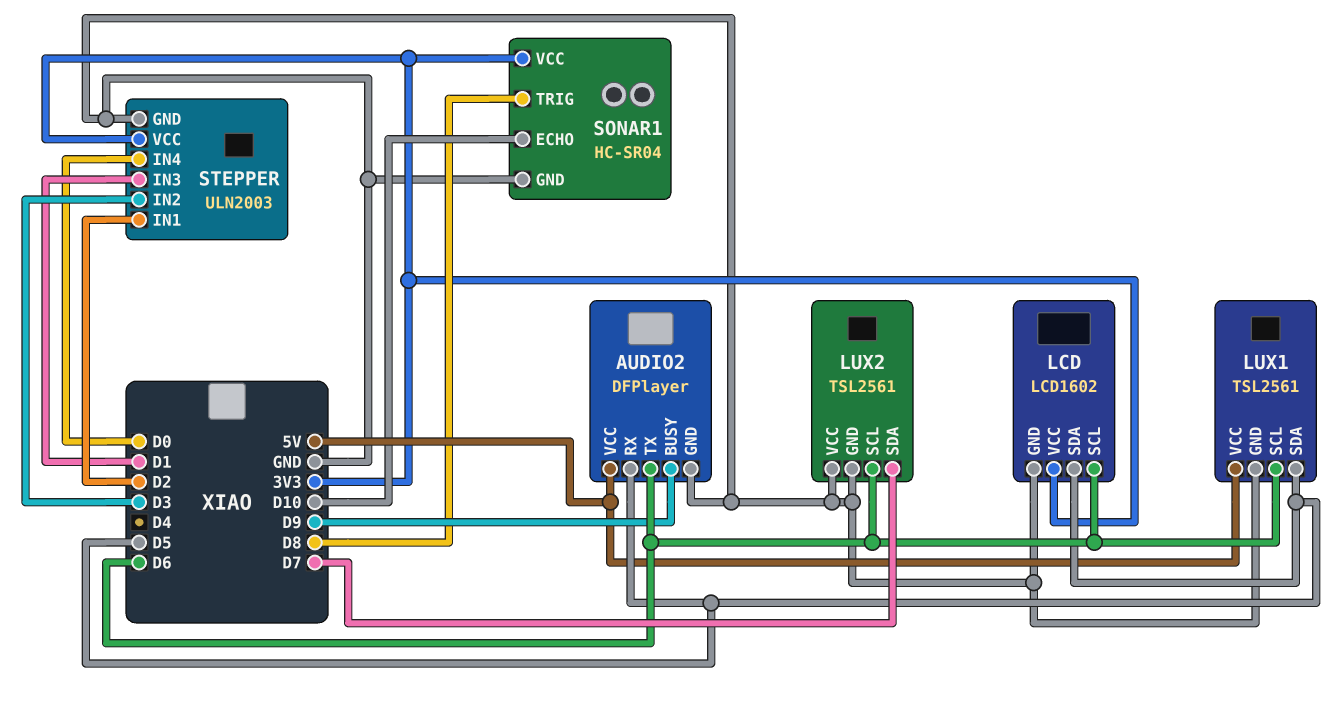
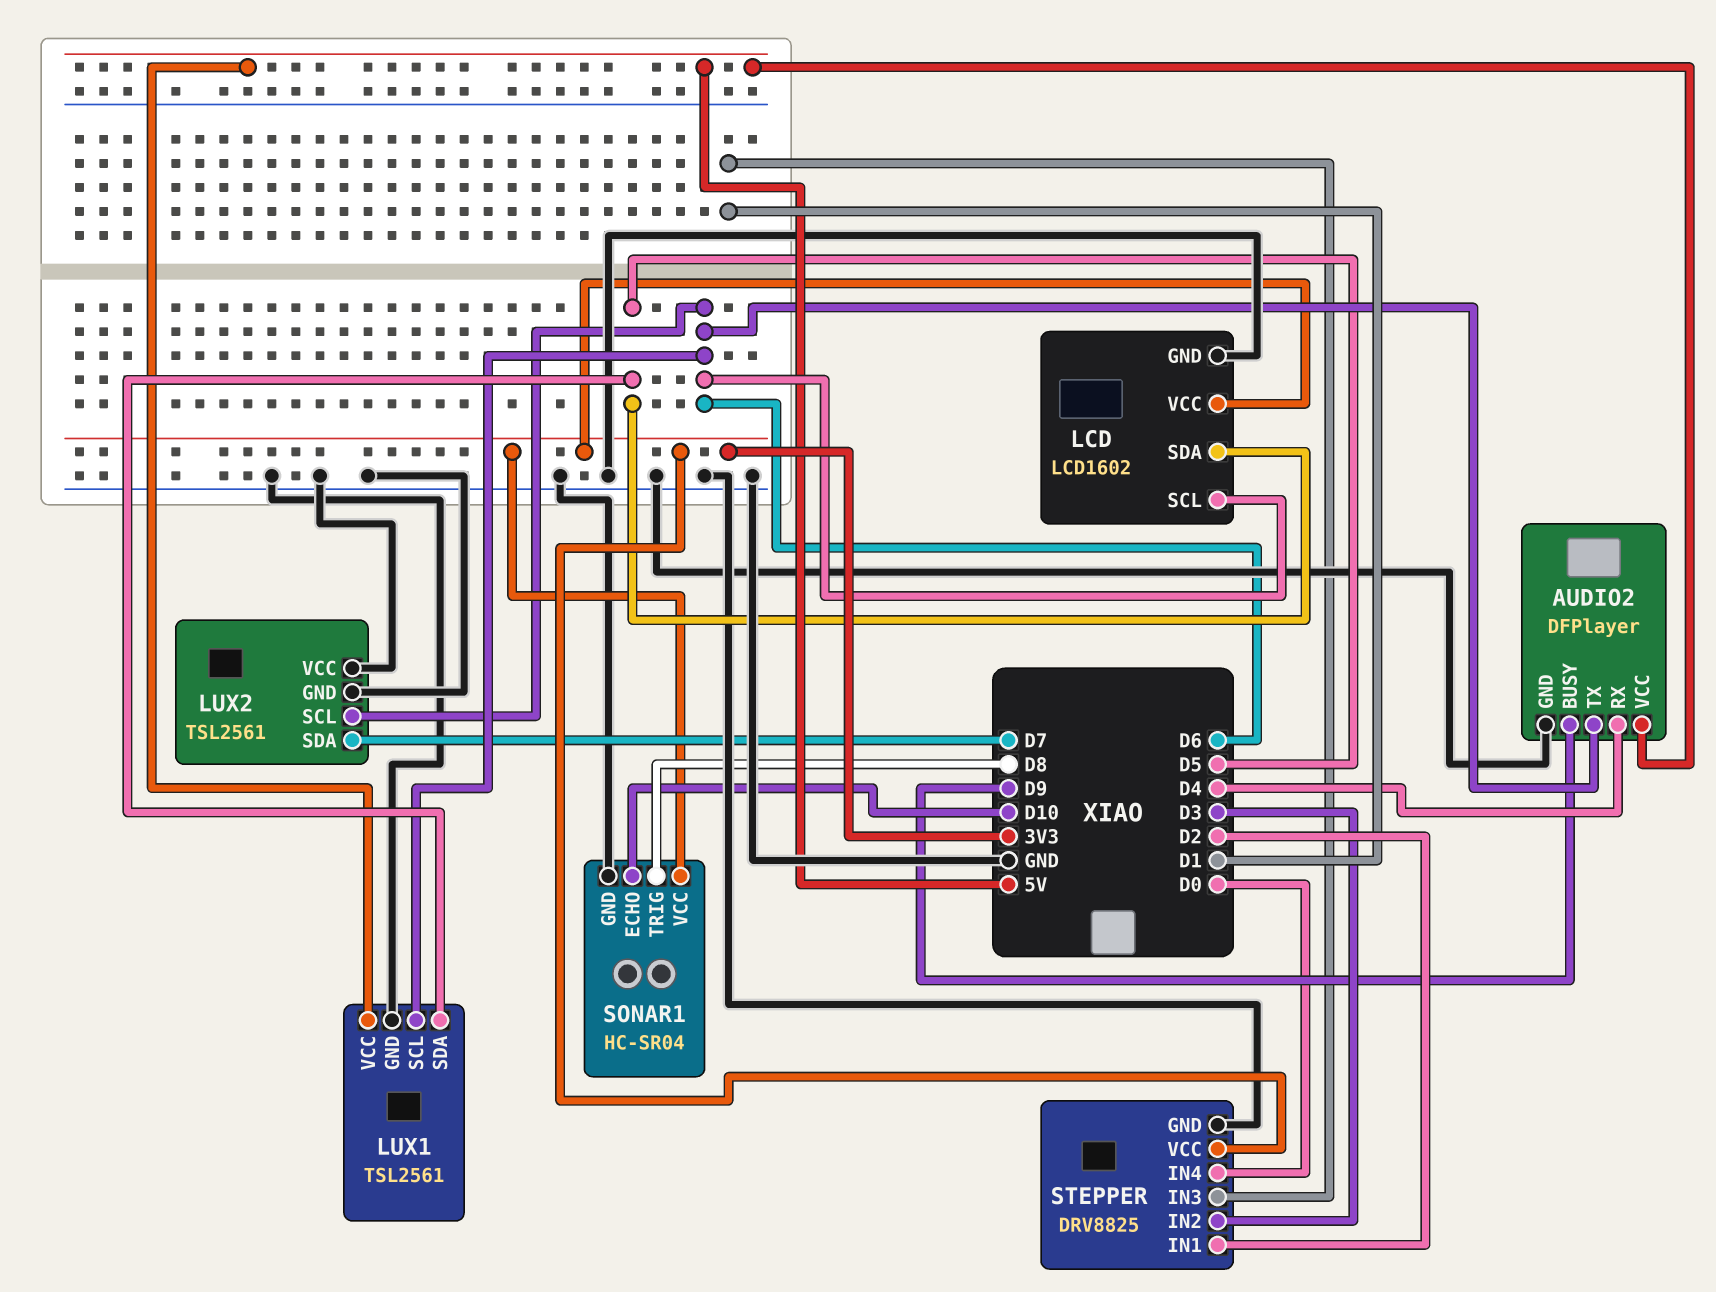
AUDIO2 pin RX: D5 -> D4
STEPPER: ULN2003 -> DRV8825

